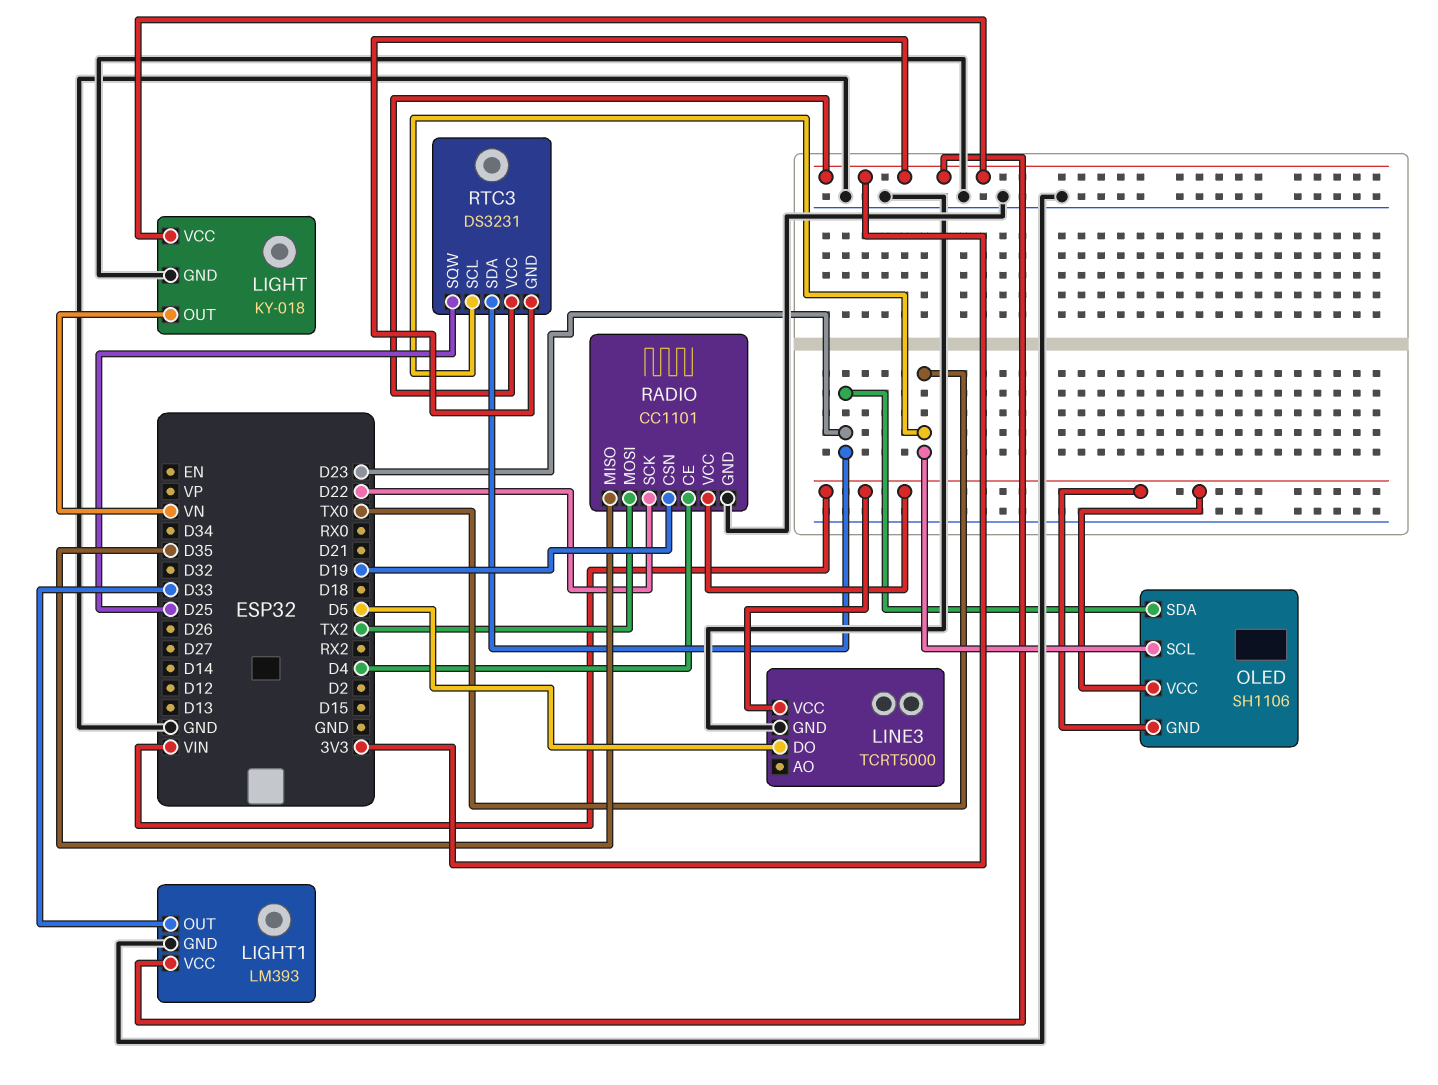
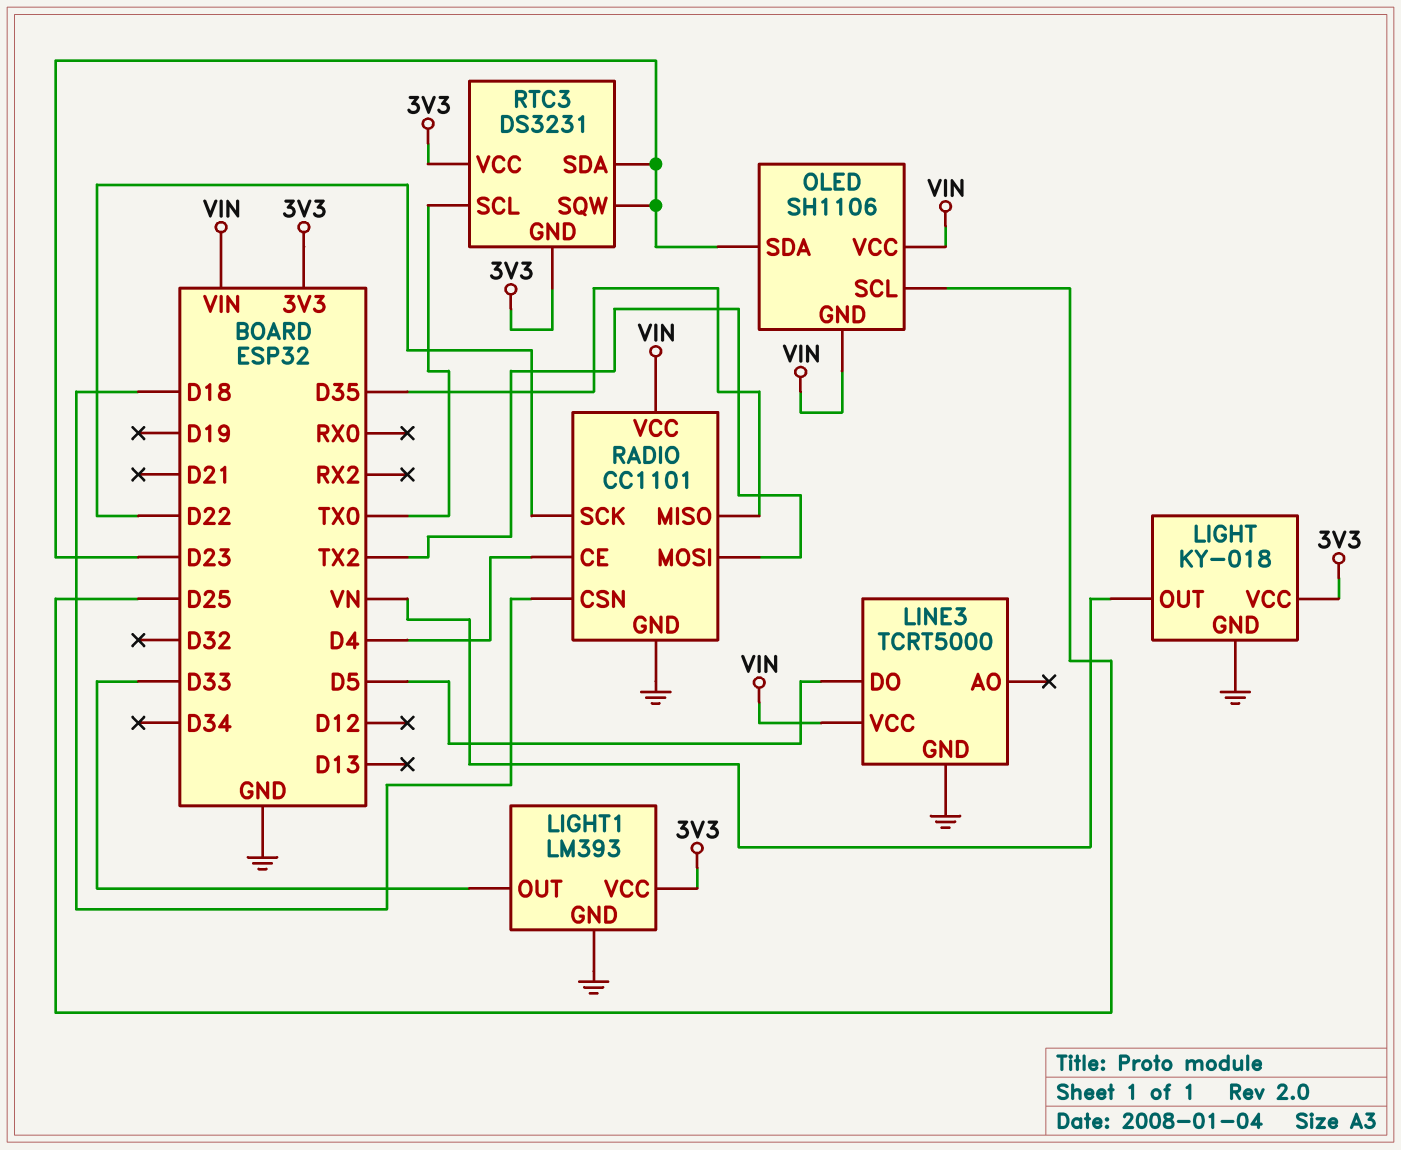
OLED pin SCL: TX0 -> D25
RADIO pin CSN: D19 -> D18
RTC3 pin SQW: D25 -> D23

